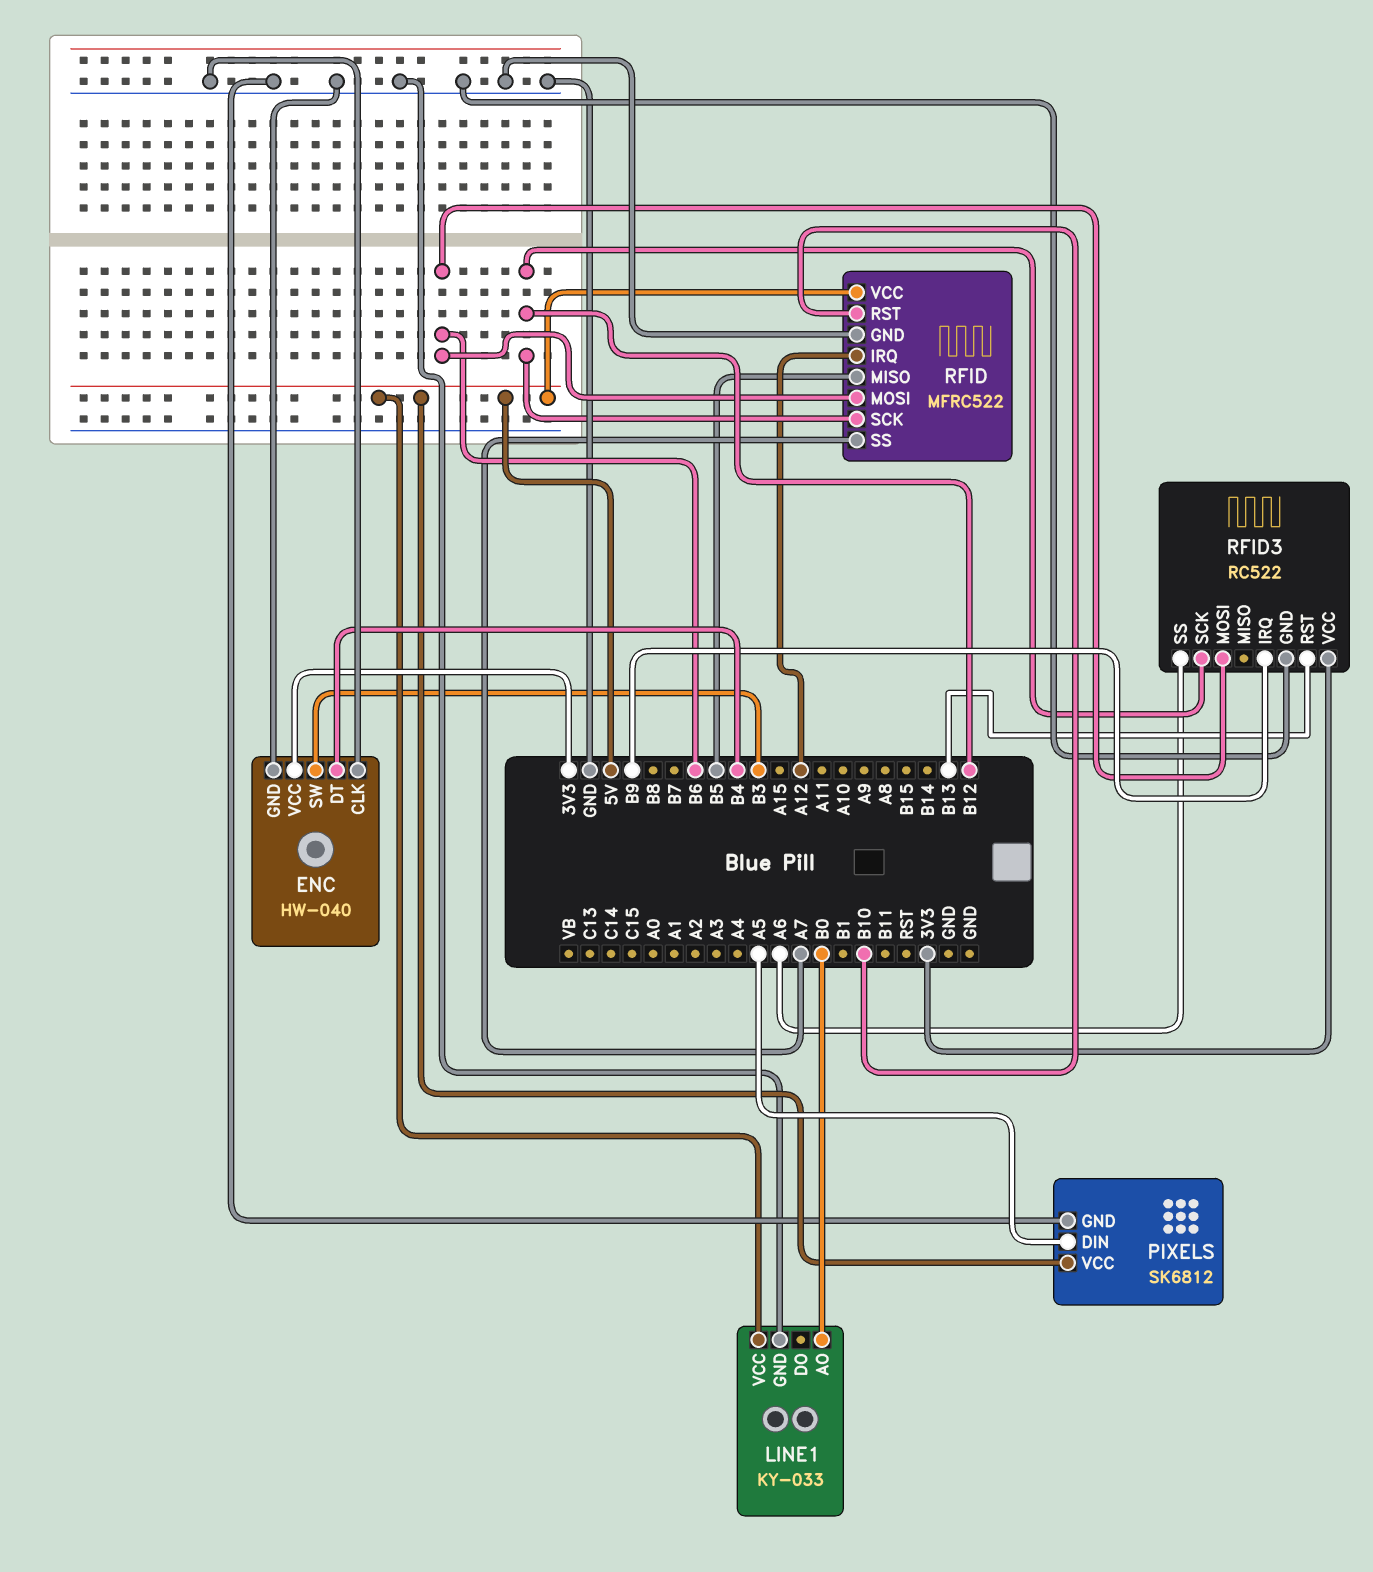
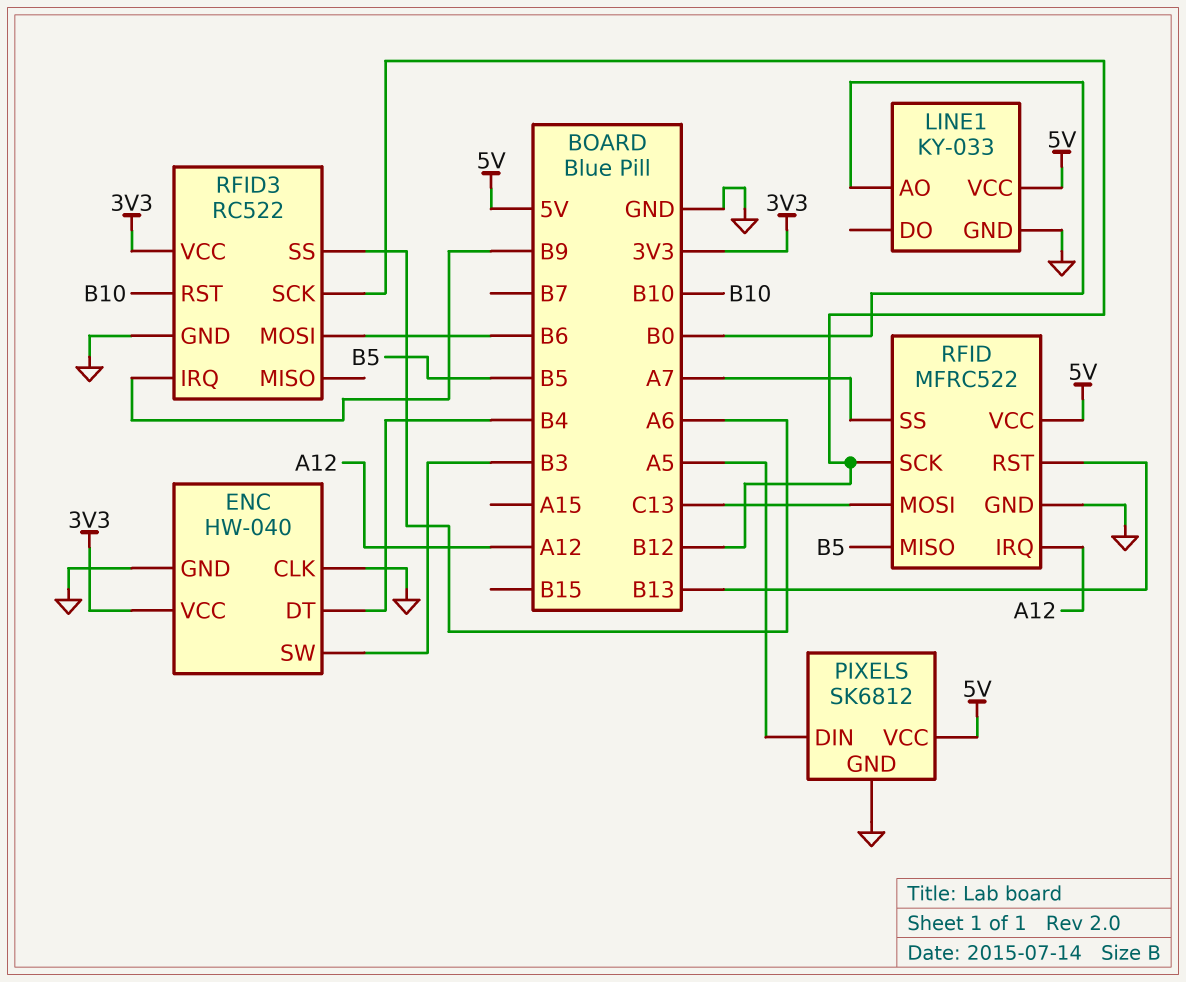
RFID pin MOSI: B6 -> C13
RFID pin RST: B10 -> B13
RFID3 pin RST: B13 -> B10

